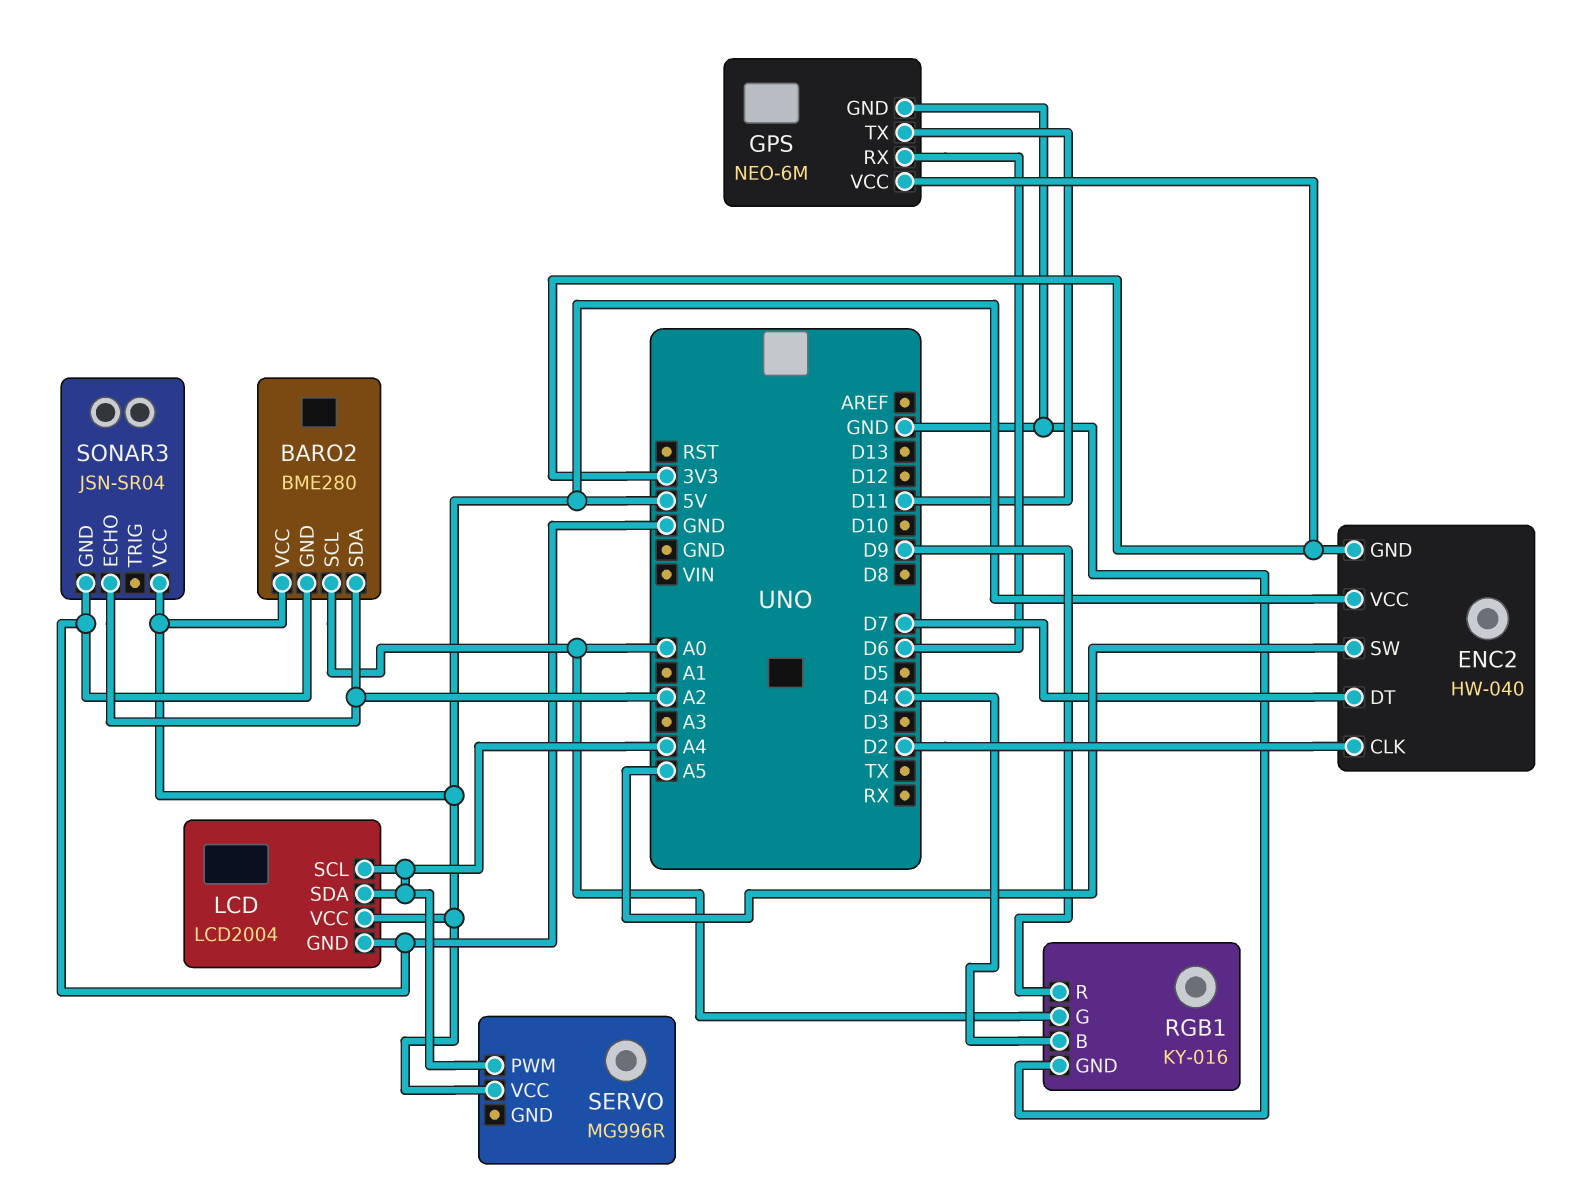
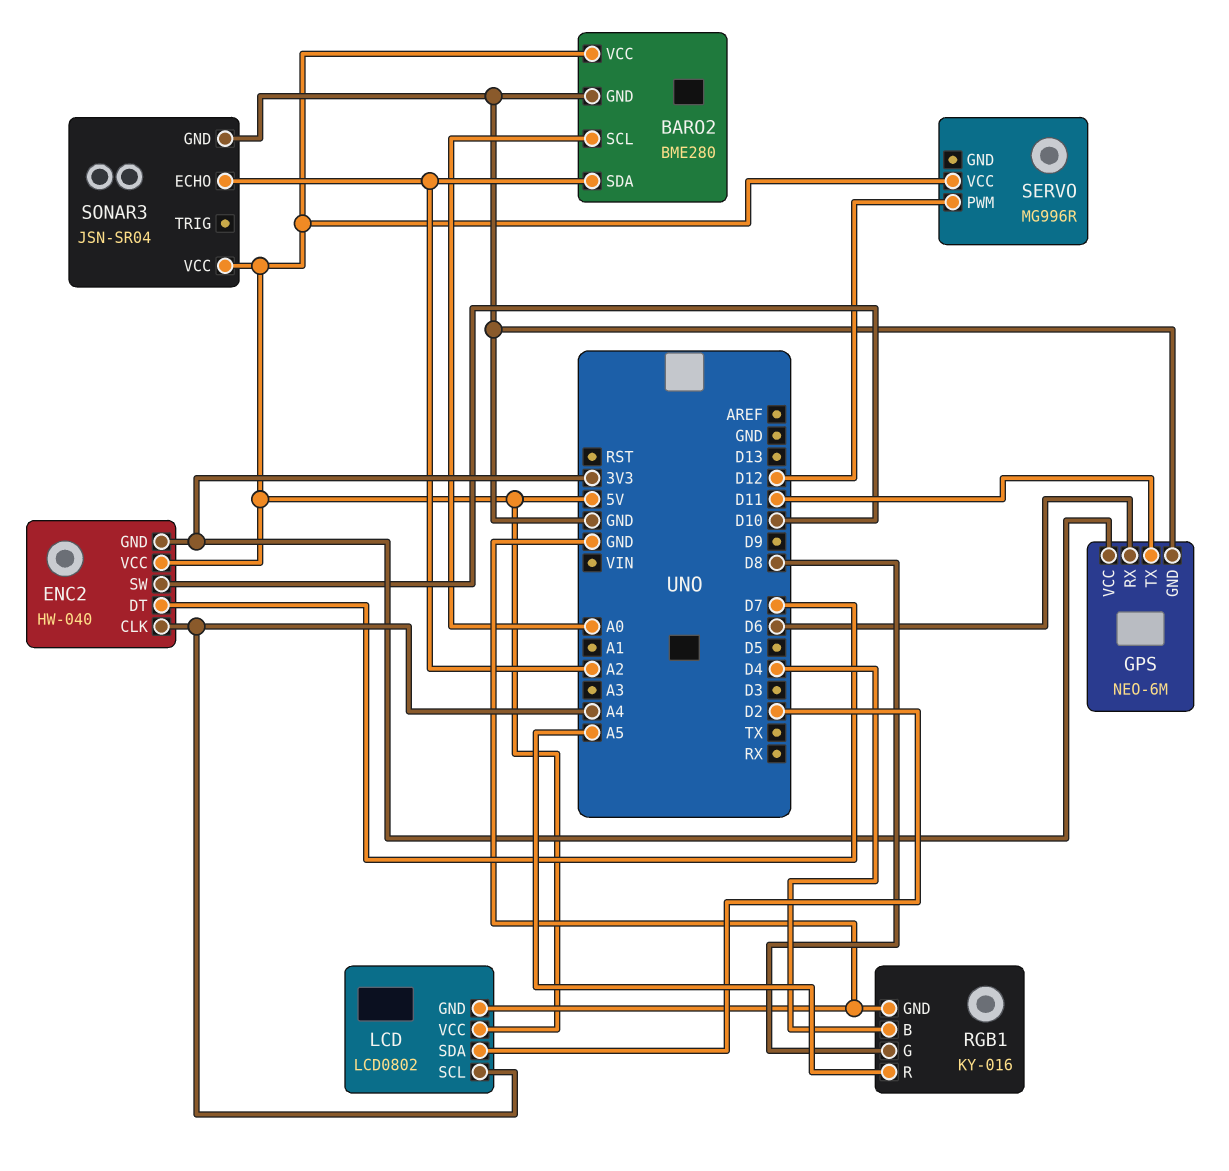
ENC2 pin CLK: D2 -> A4
ENC2 pin SW: A5 -> D10
LCD: LCD2004 -> LCD0802
LCD pin SDA: A4 -> D2
RGB1 pin G: A0 -> D8
RGB1 pin R: D9 -> A5
SERVO pin PWM: A4 -> D12

